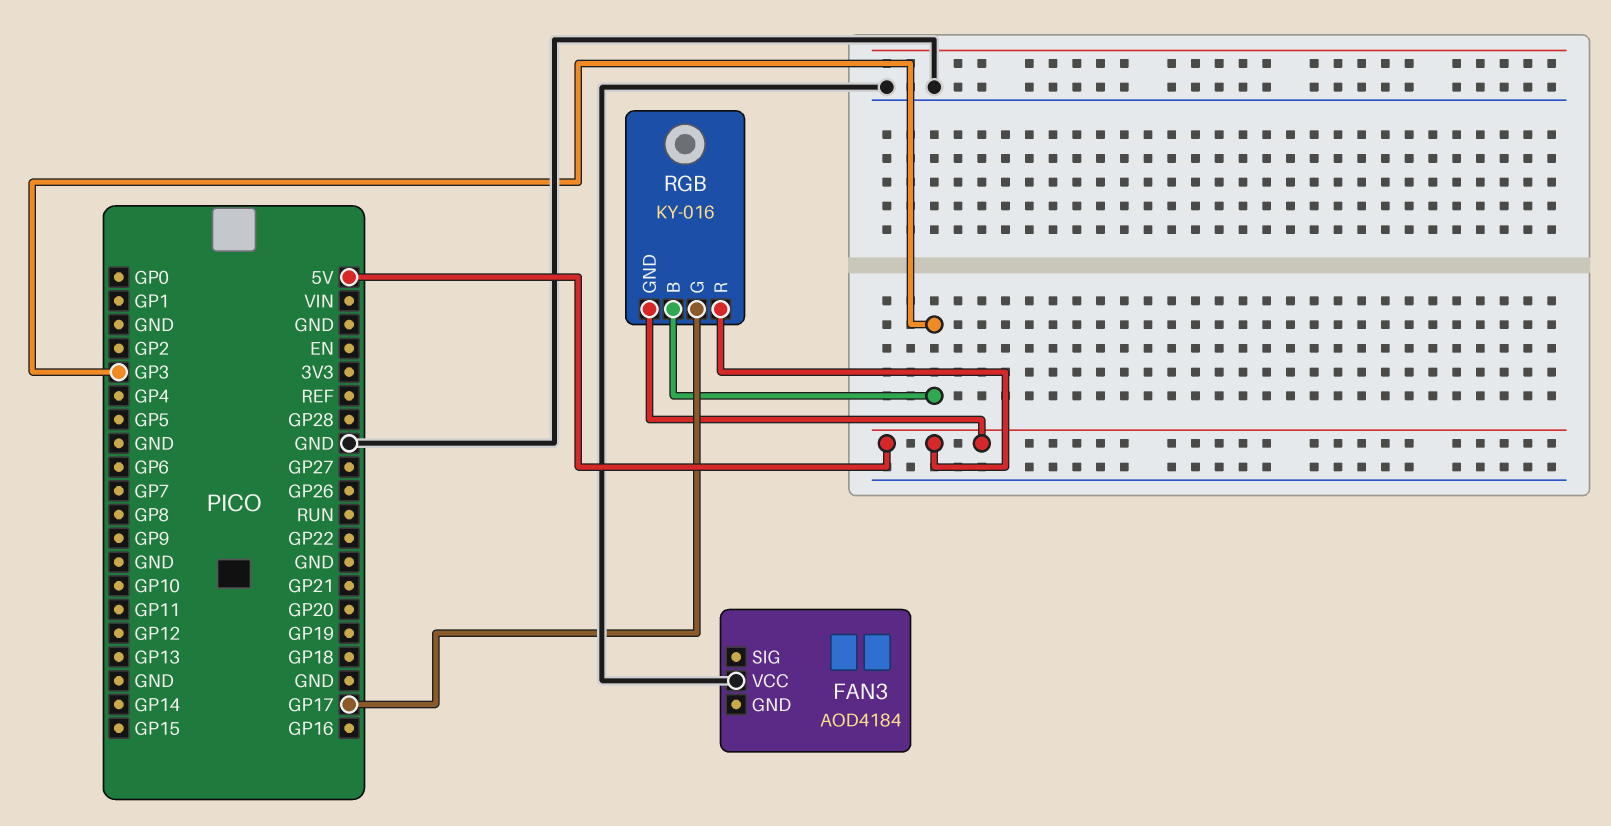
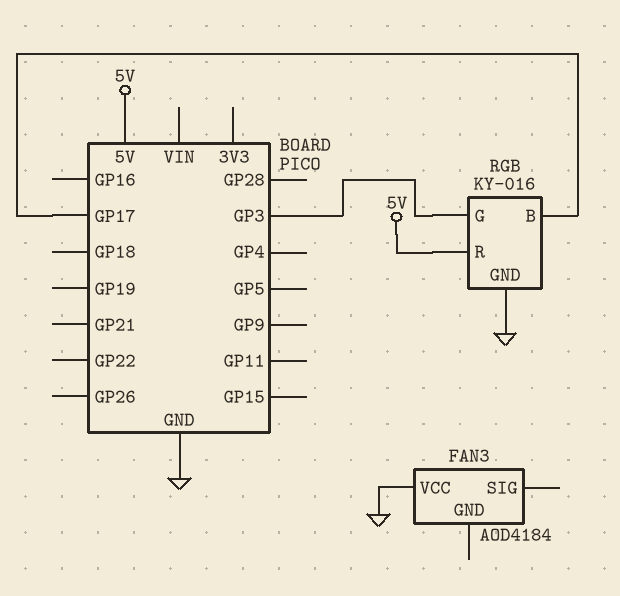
RGB pin B: GP3 -> GP17
RGB pin G: GP17 -> GP3
RGB pin GND: 5V -> GND

